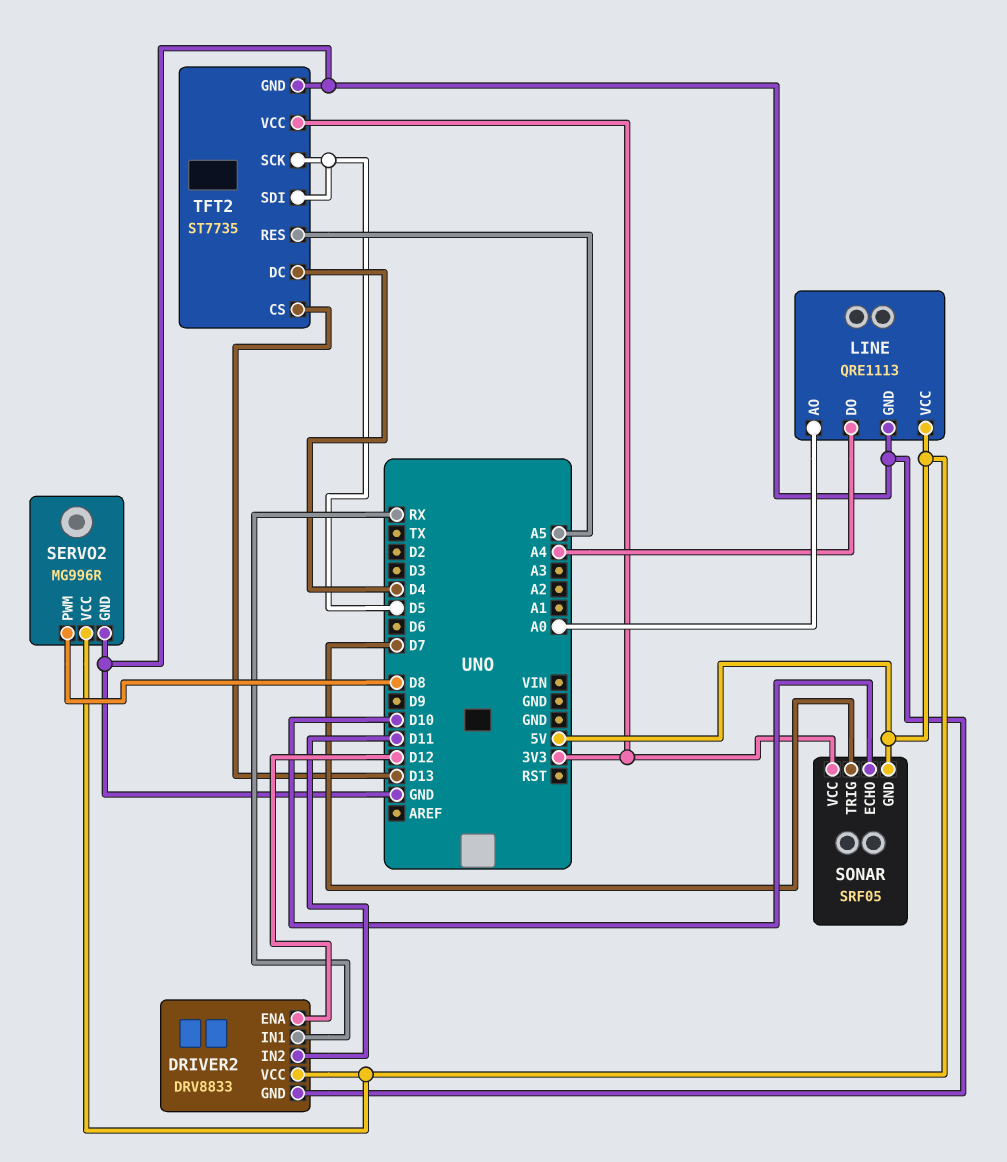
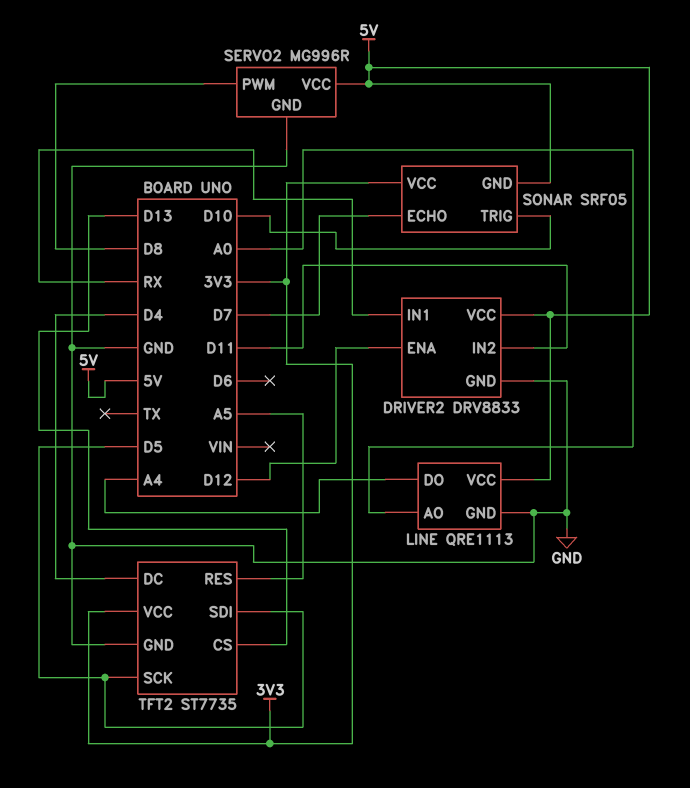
SONAR pin ECHO: D10 -> D7
SONAR pin TRIG: D7 -> D10

